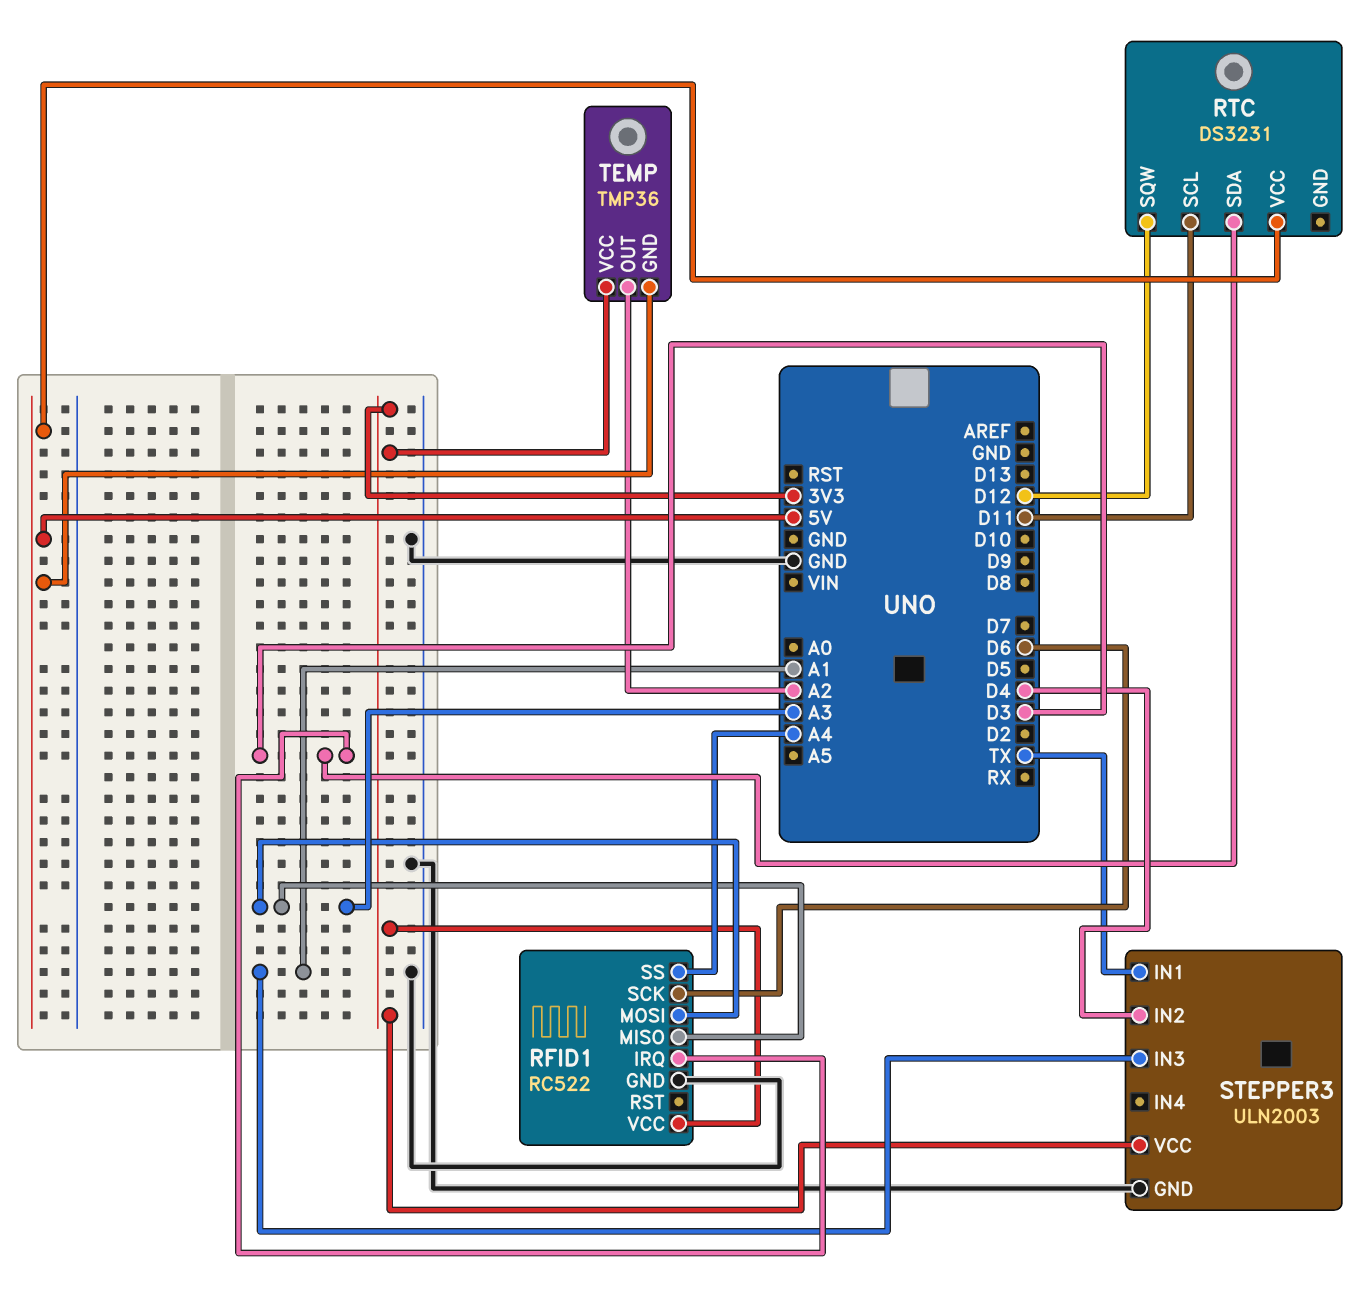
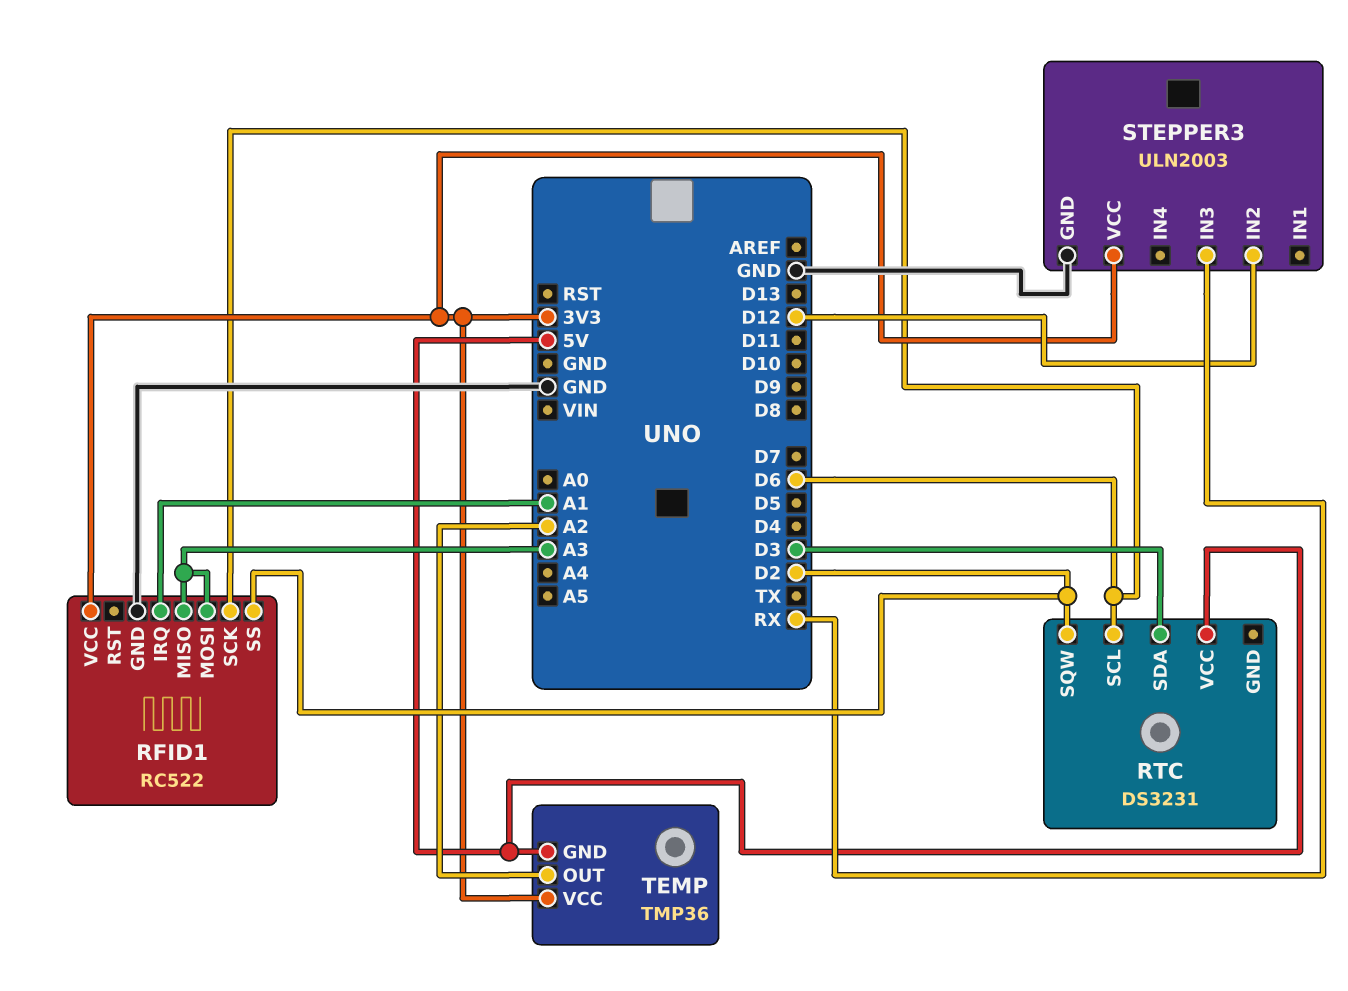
RFID1 pin IRQ: D3 -> A1
RFID1 pin SS: A4 -> D2
RTC pin SCL: D11 -> D6
RTC pin SQW: D12 -> D2
STEPPER3 pin IN1: TX -> none
STEPPER3 pin IN2: D4 -> D12
STEPPER3 pin IN3: A1 -> RX

